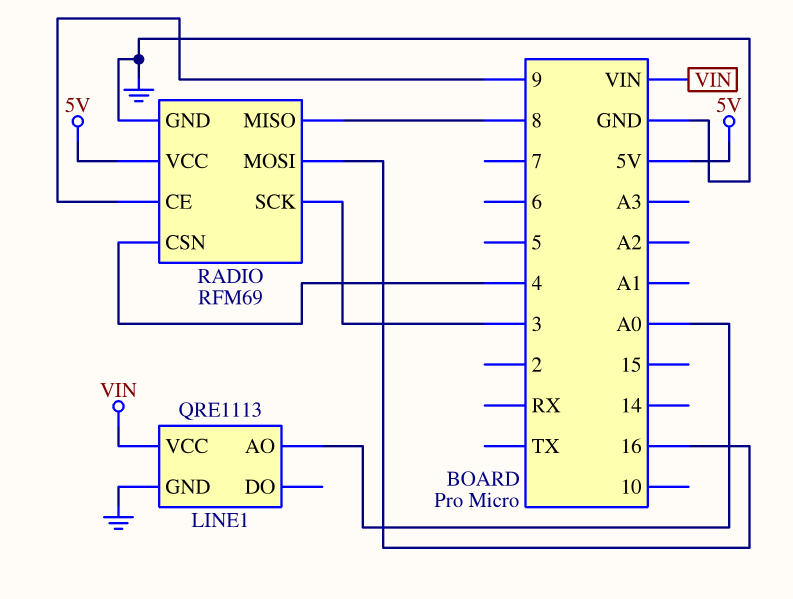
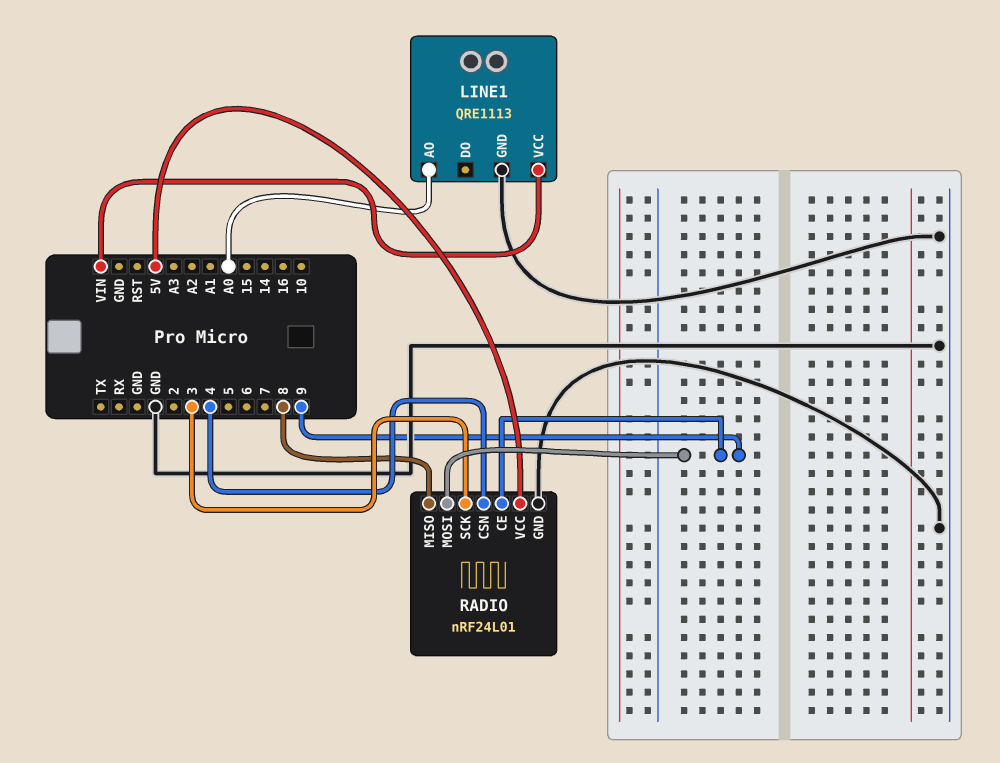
RADIO: RFM69 -> nRF24L01
RADIO pin MOSI: 16 -> 9

